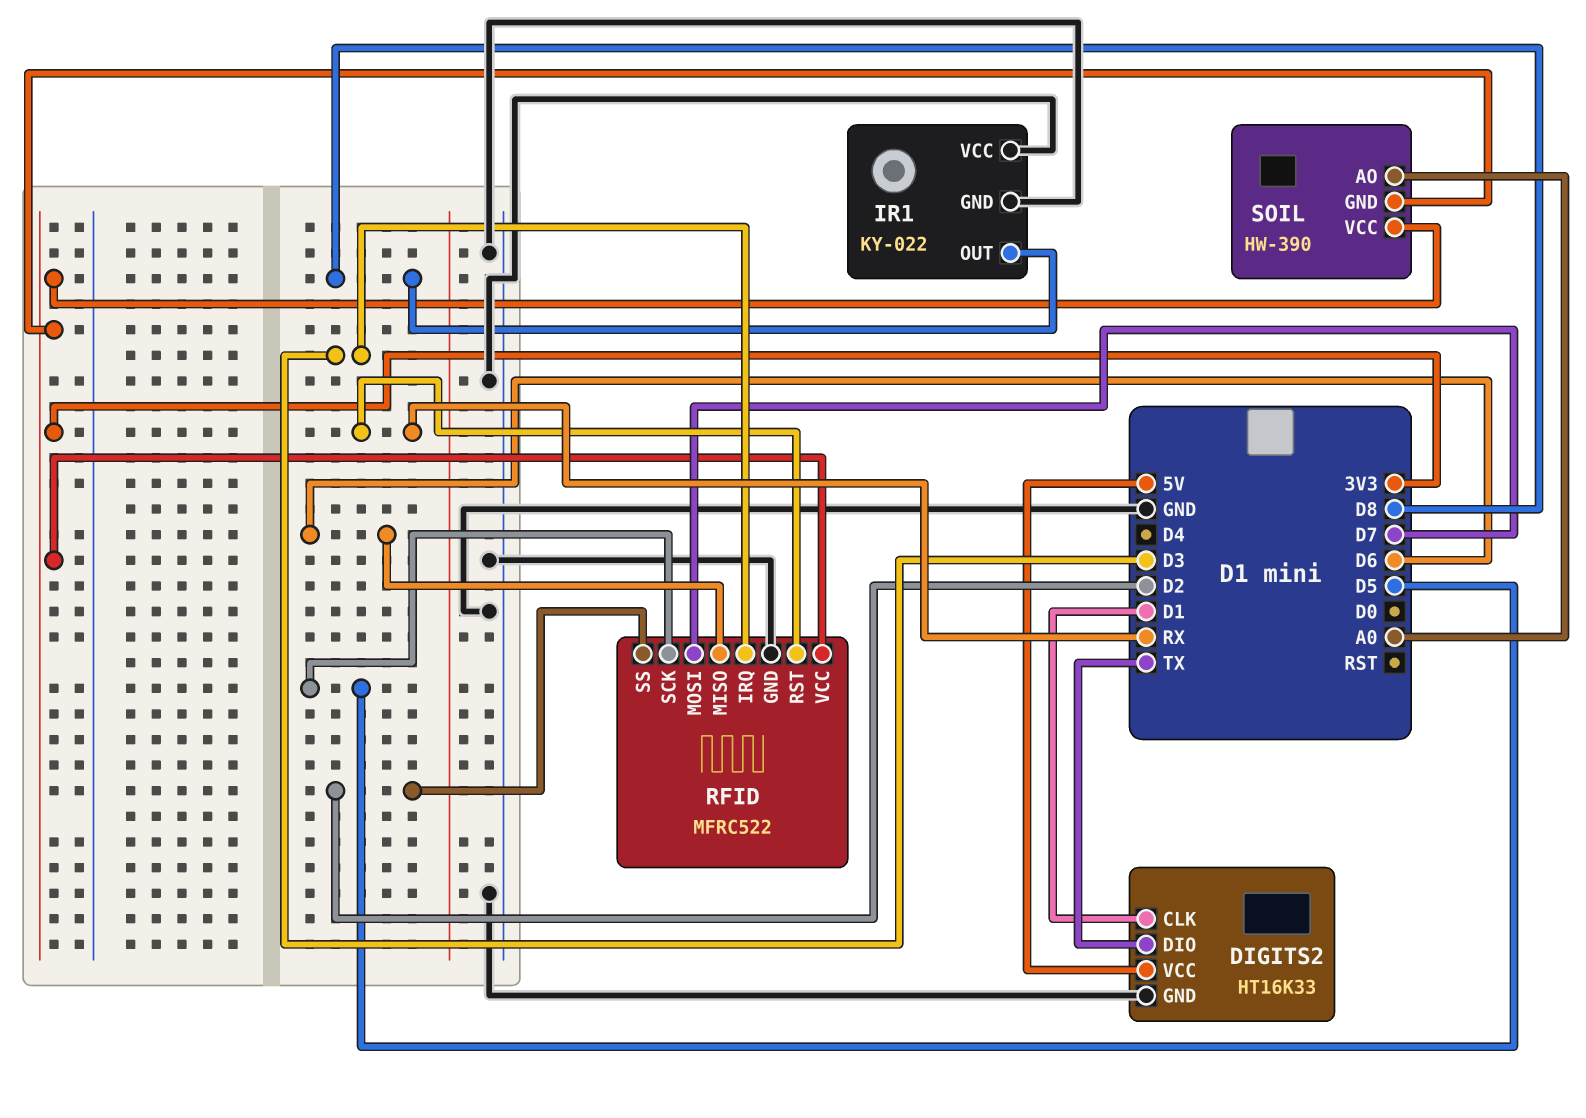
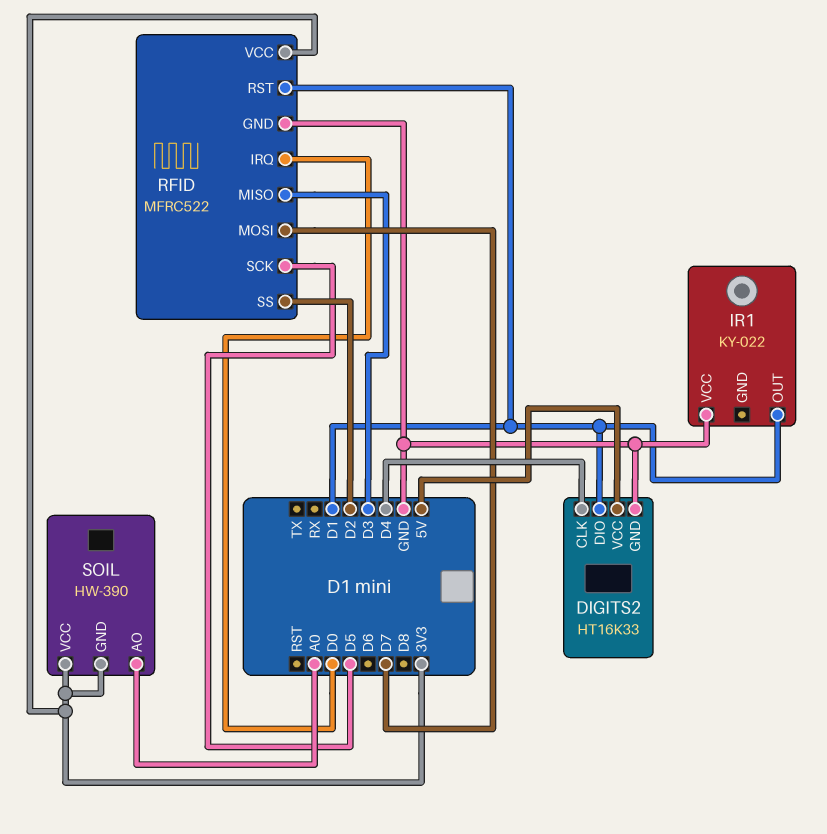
DIGITS2 pin CLK: D1 -> D4
DIGITS2 pin DIO: TX -> D1
IR1 pin GND: GND -> none
IR1 pin OUT: D8 -> D1
RFID pin IRQ: D3 -> D0
RFID pin MISO: D6 -> D3
RFID pin RST: RX -> D1

